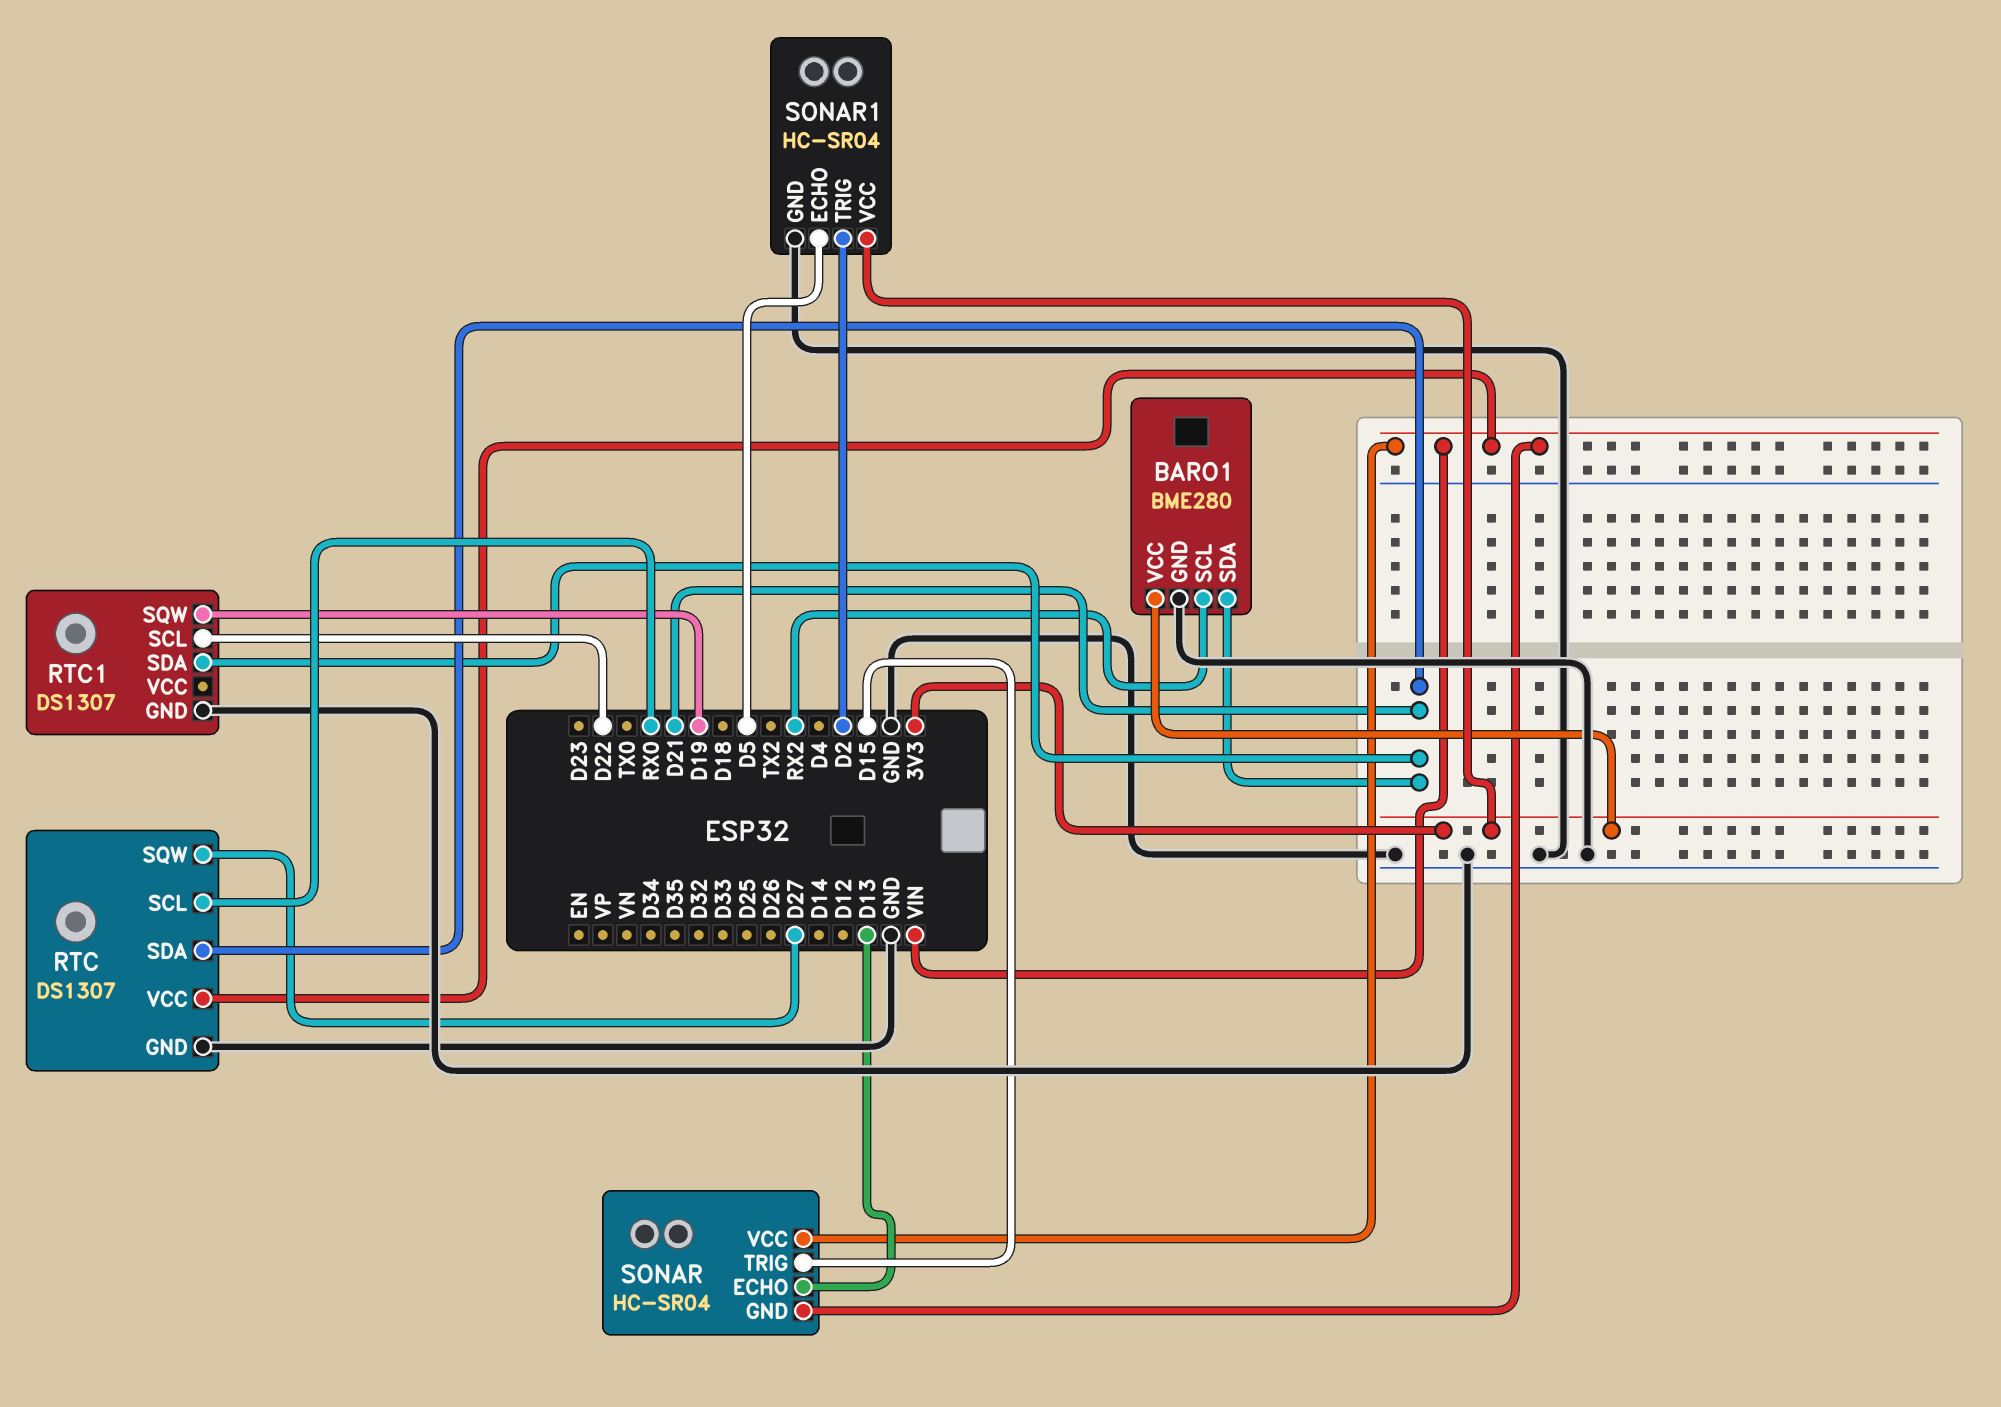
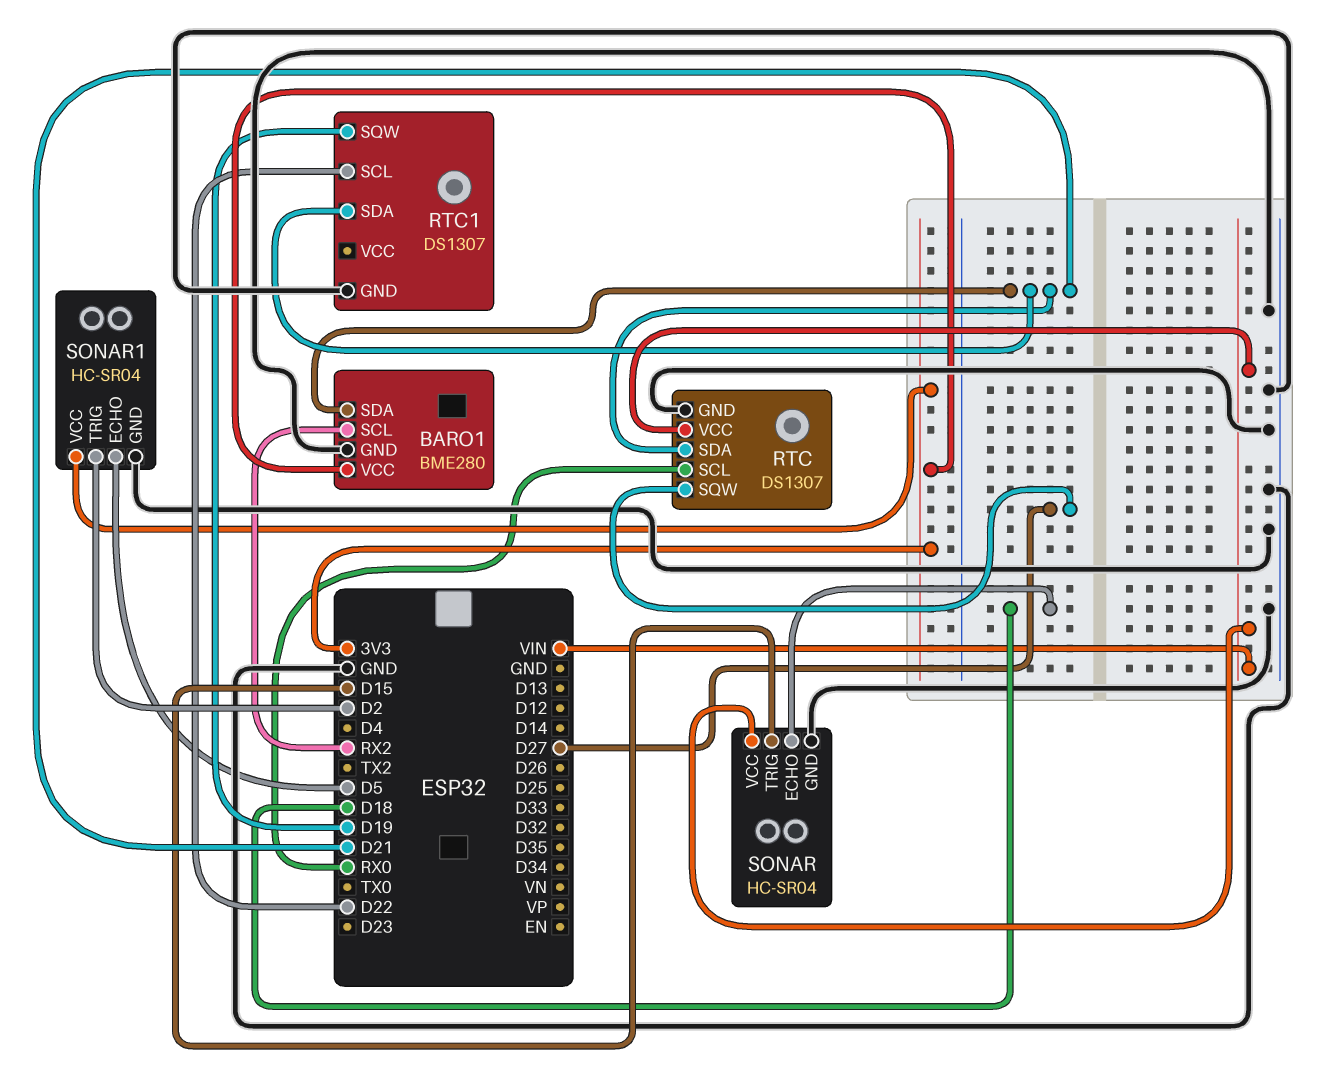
SONAR pin ECHO: D13 -> D18
SONAR pin GND: VIN -> GND

